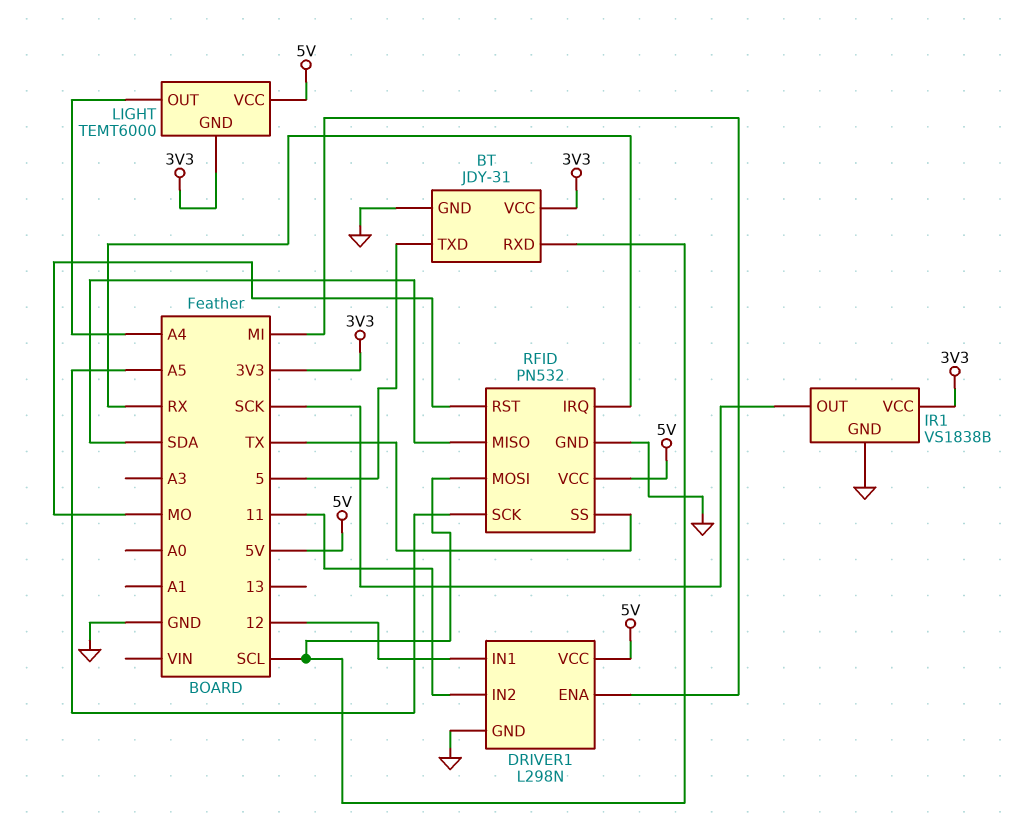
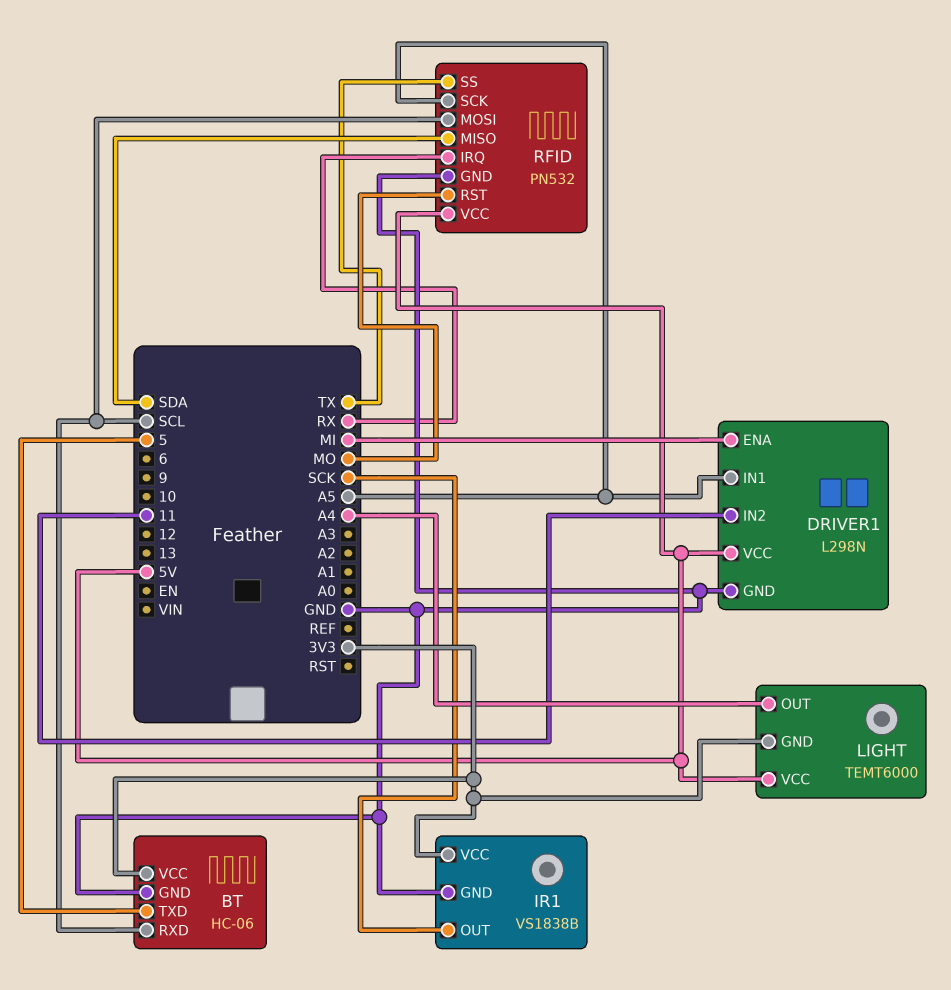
BT: JDY-31 -> HC-06
DRIVER1 pin IN1: 12 -> A5

